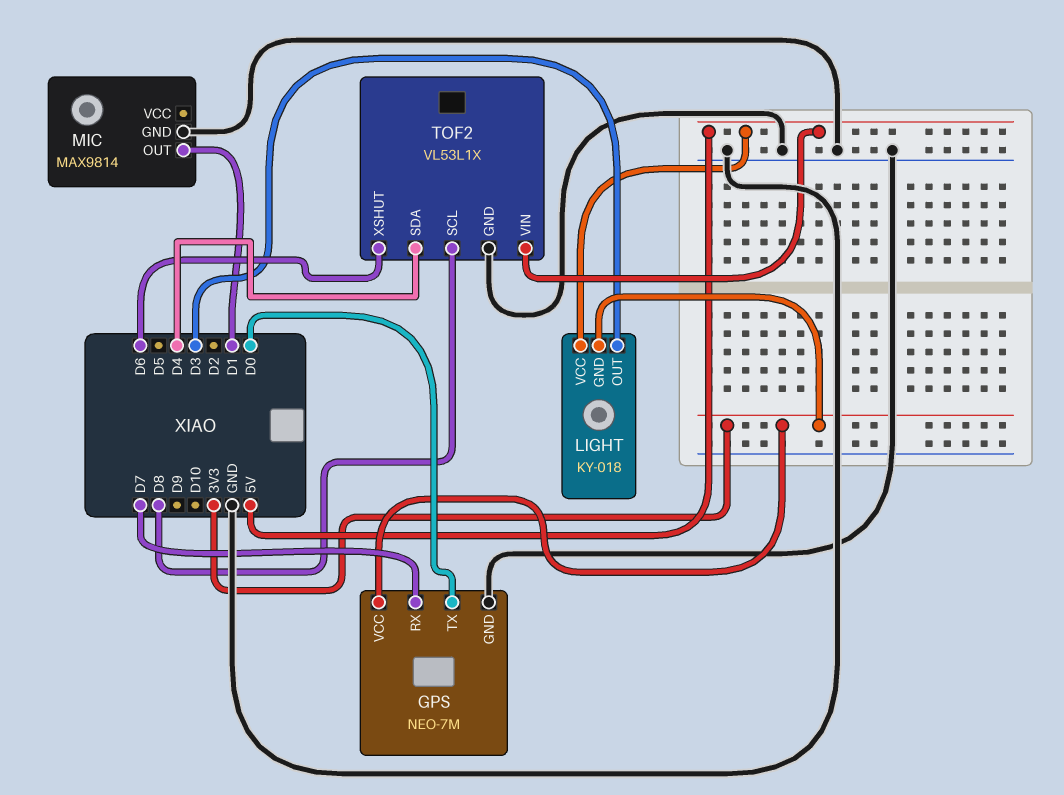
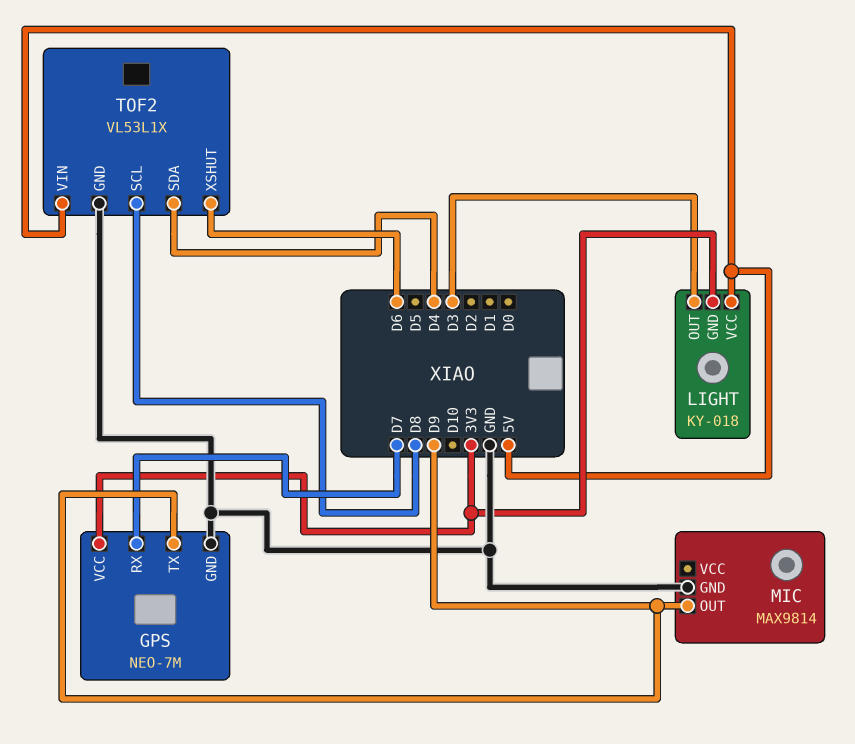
GPS pin TX: D0 -> D9
MIC pin OUT: D1 -> D9

